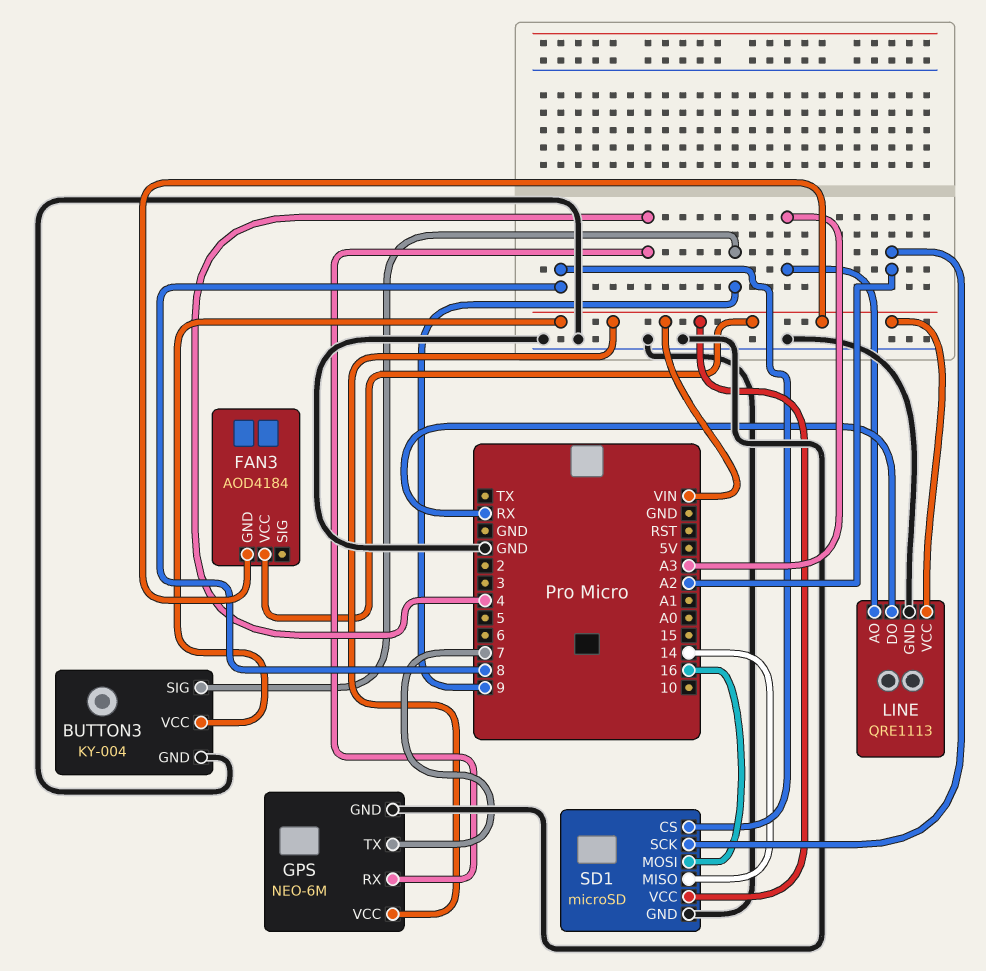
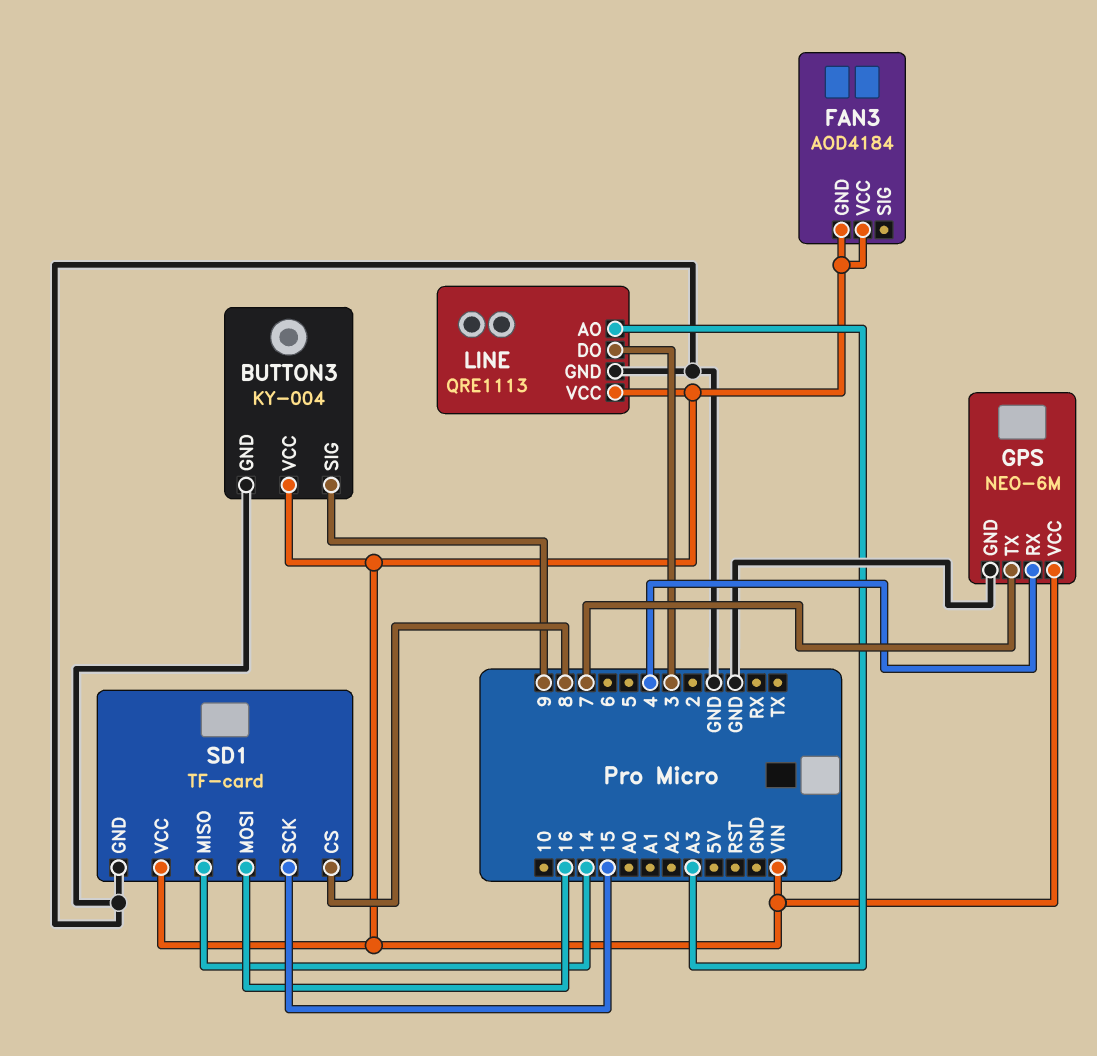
LINE pin DO: RX -> 3
SD1: microSD -> TF-card
SD1 pin SCK: A2 -> 15

